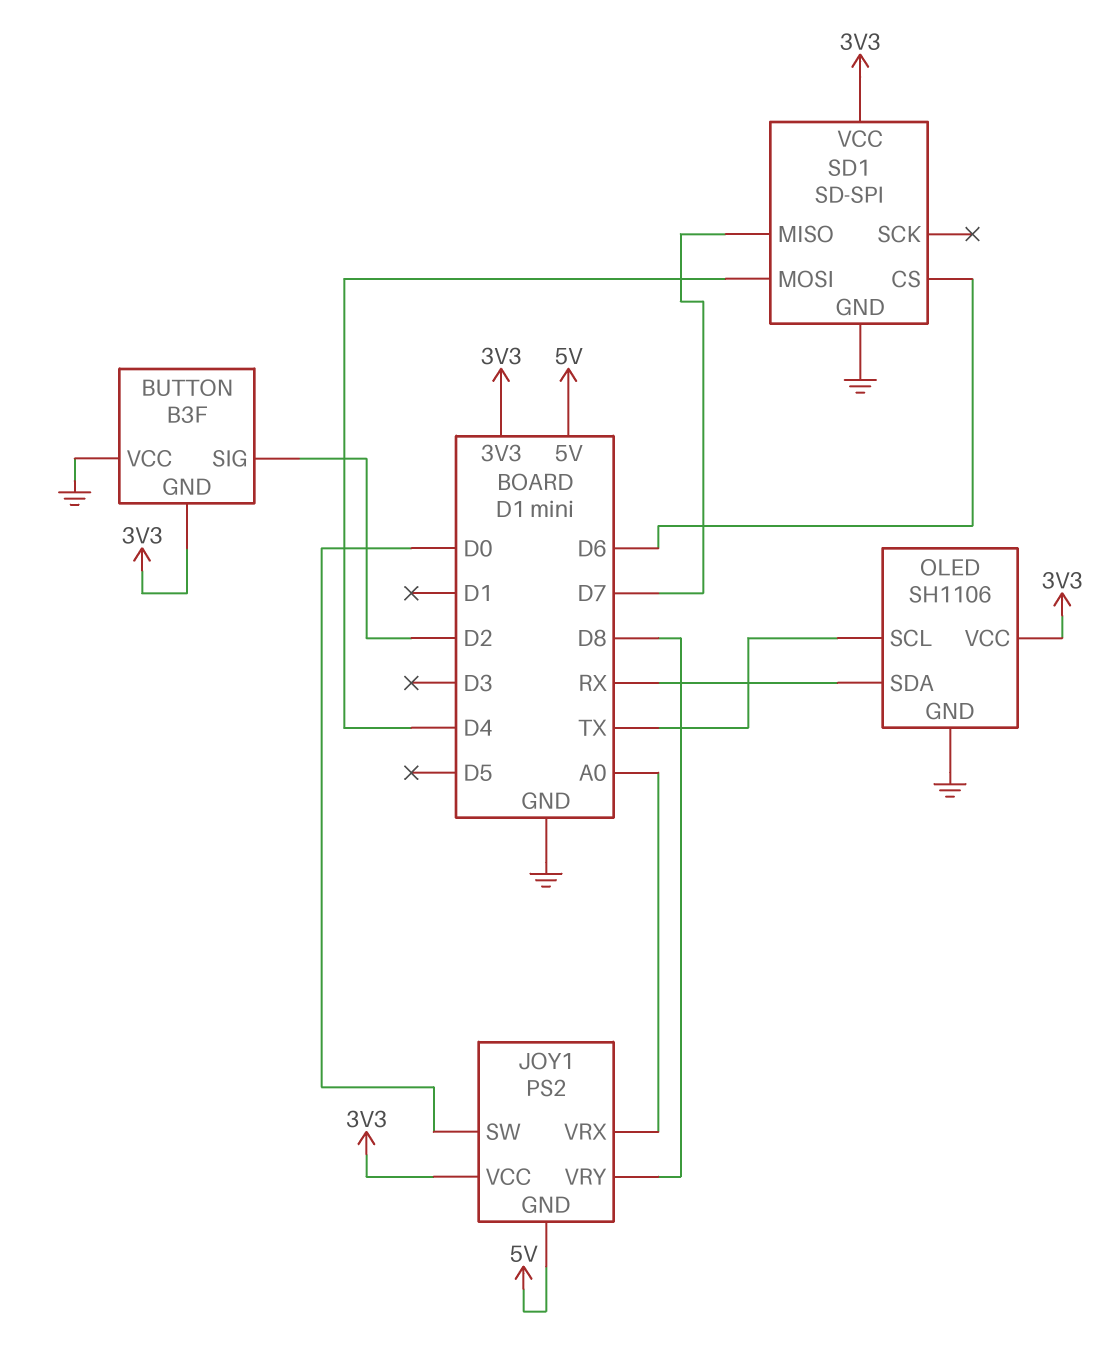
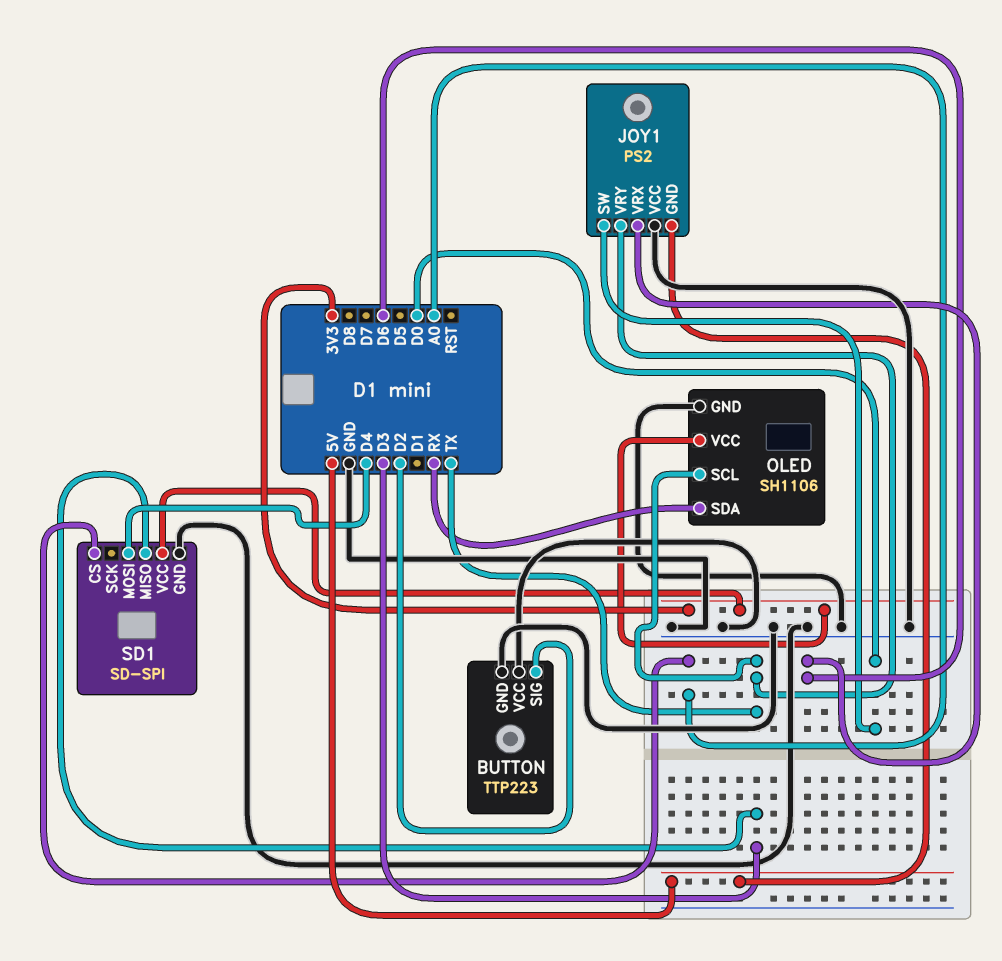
BUTTON: B3F -> TTP223
BUTTON pin GND: 3V3 -> GND
JOY1 pin VCC: 3V3 -> GND
JOY1 pin VRX: A0 -> D6
JOY1 pin VRY: D8 -> TX
SD1 pin CS: D6 -> A0
SD1 pin MISO: D7 -> D3

